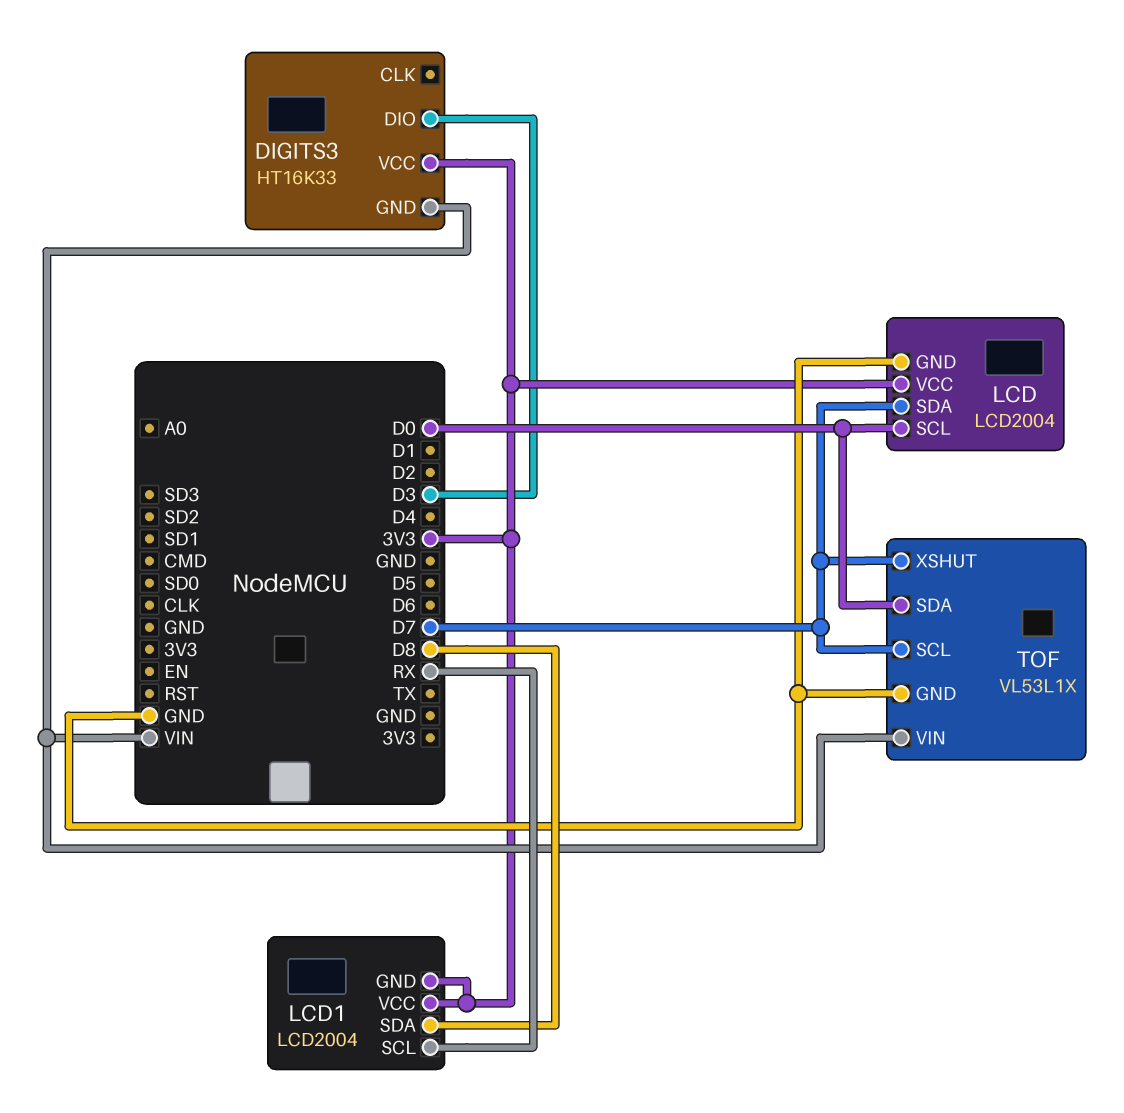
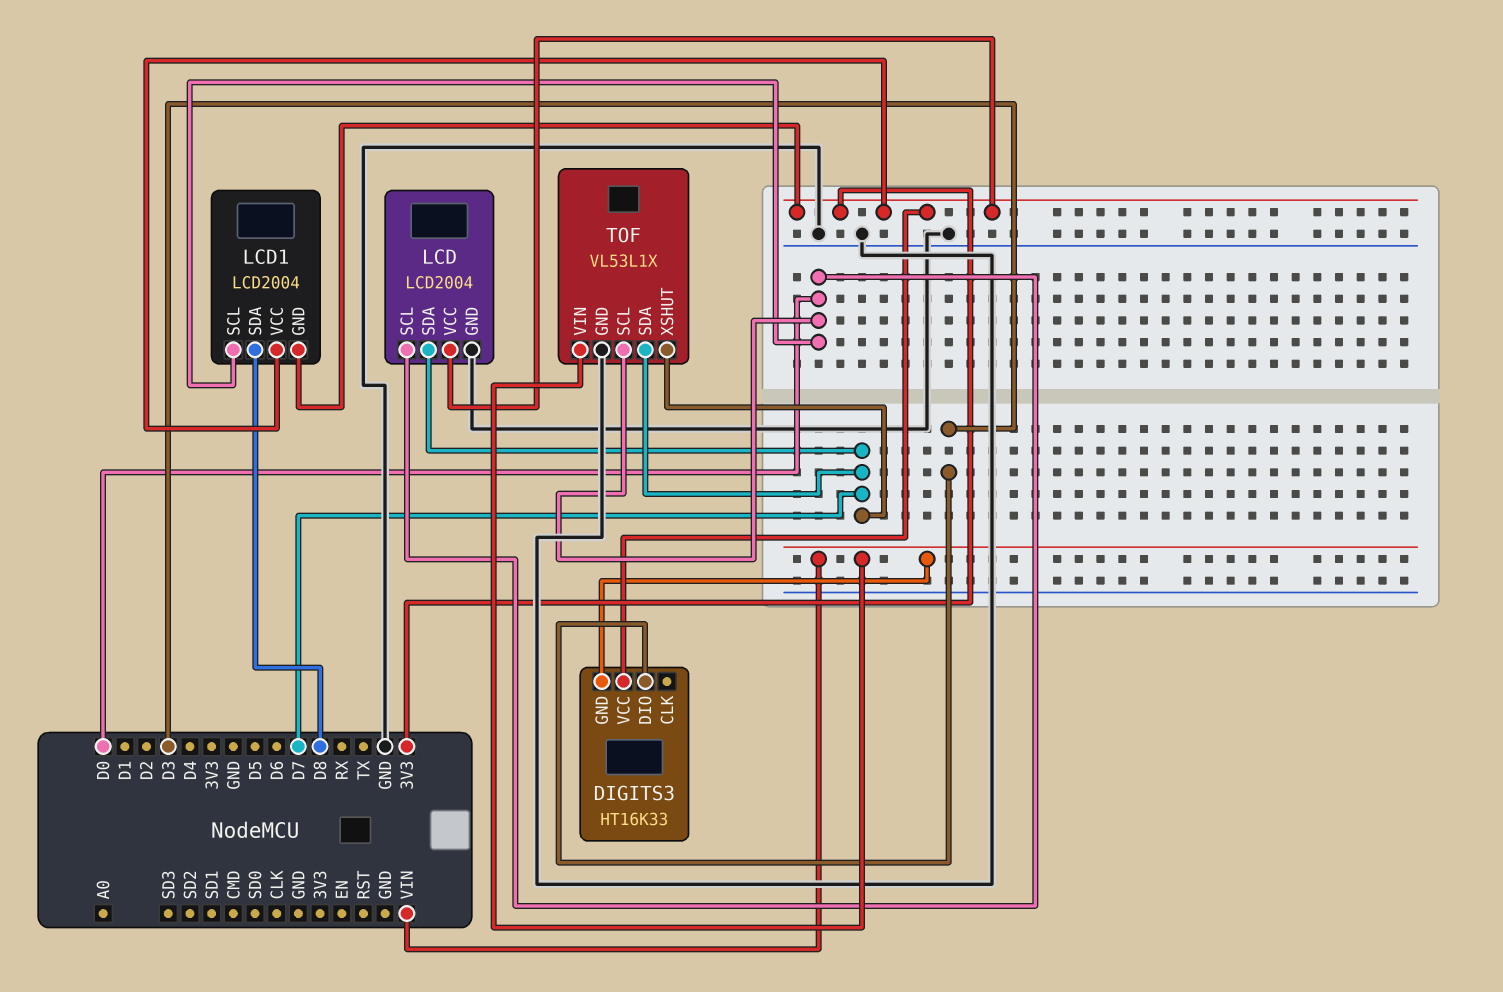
LCD1 pin SCL: RX -> D0
TOF pin SCL: D7 -> D0
TOF pin SDA: D0 -> D7

